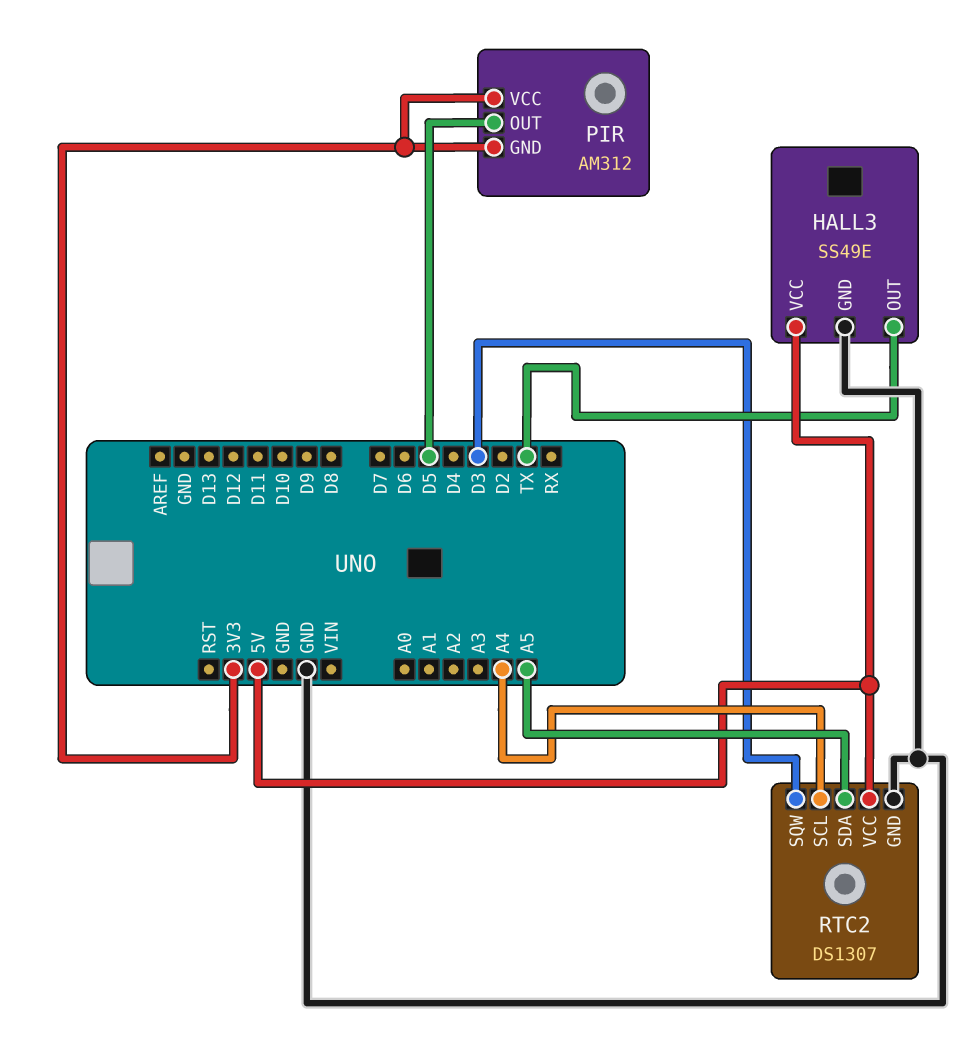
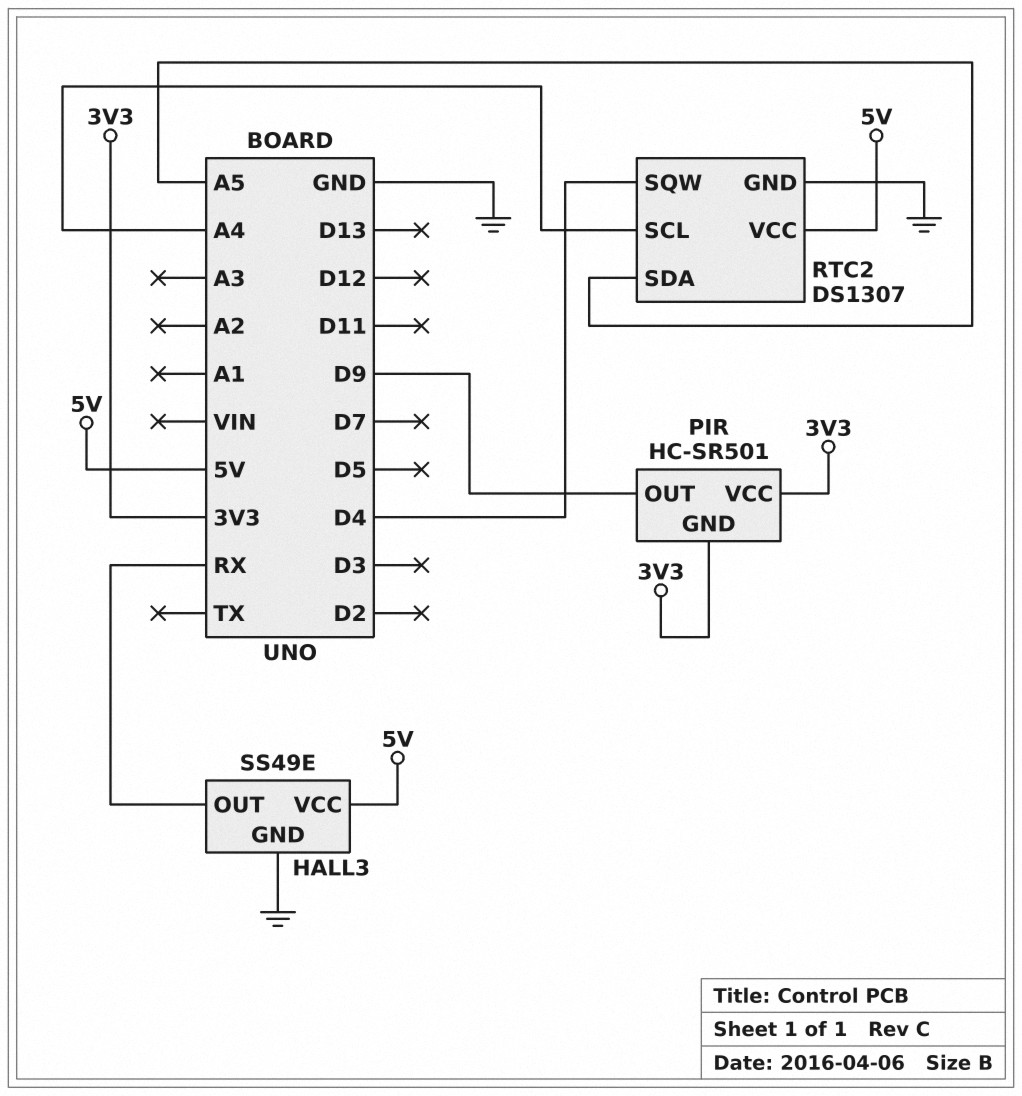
HALL3 pin OUT: TX -> RX
PIR: AM312 -> HC-SR501
PIR pin OUT: D5 -> D9
RTC2 pin SQW: D3 -> D4

